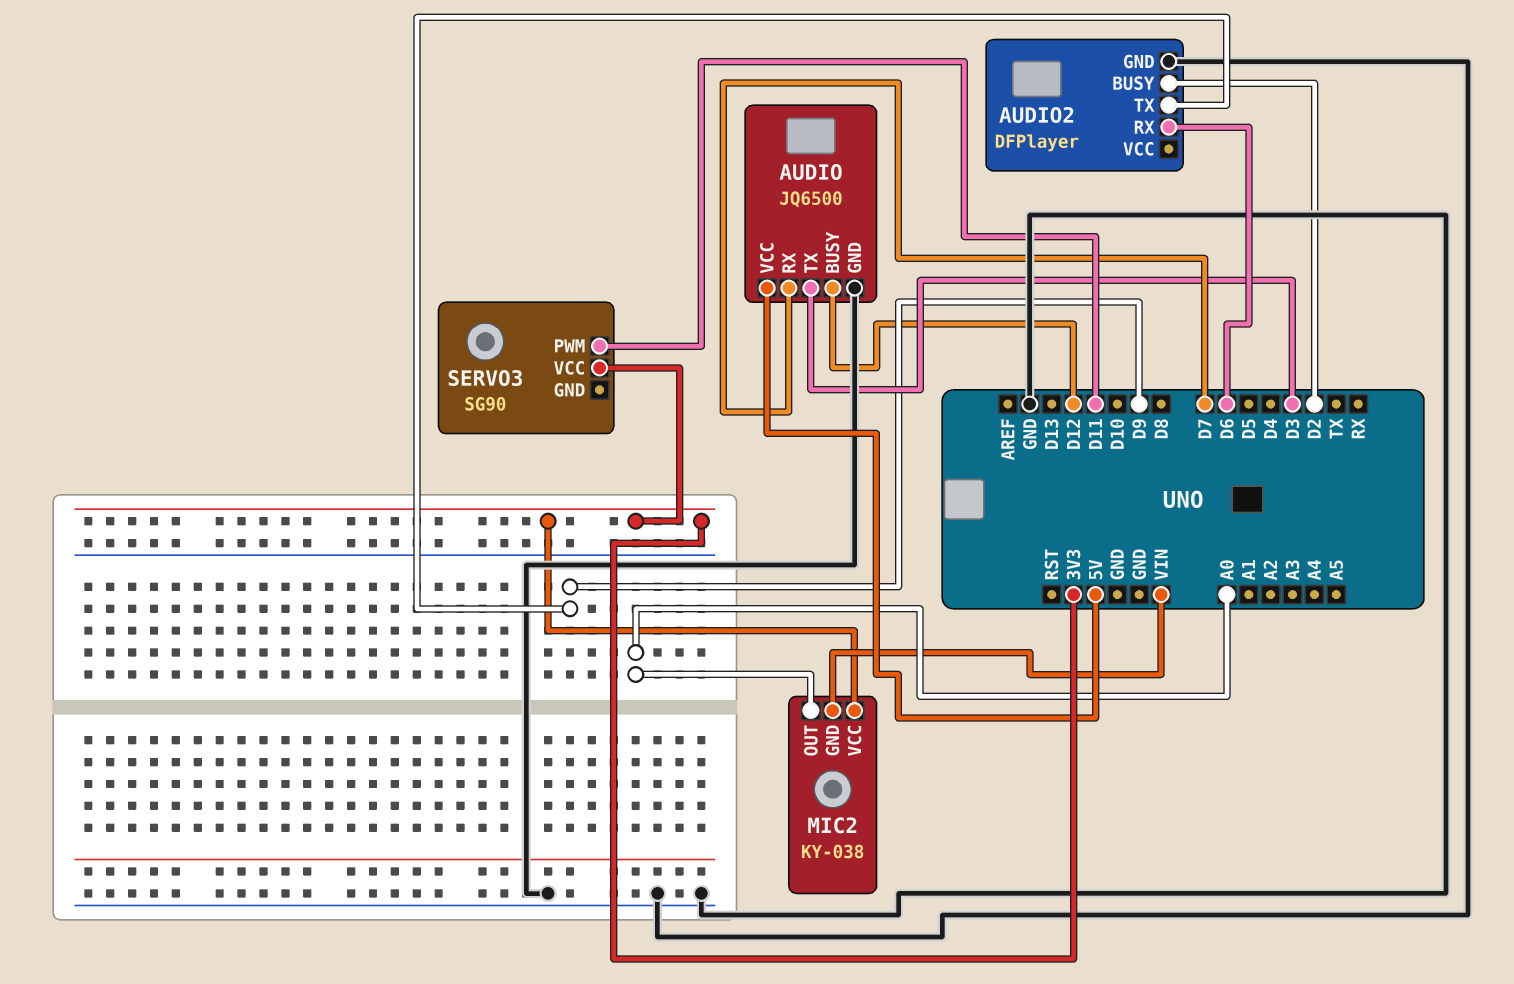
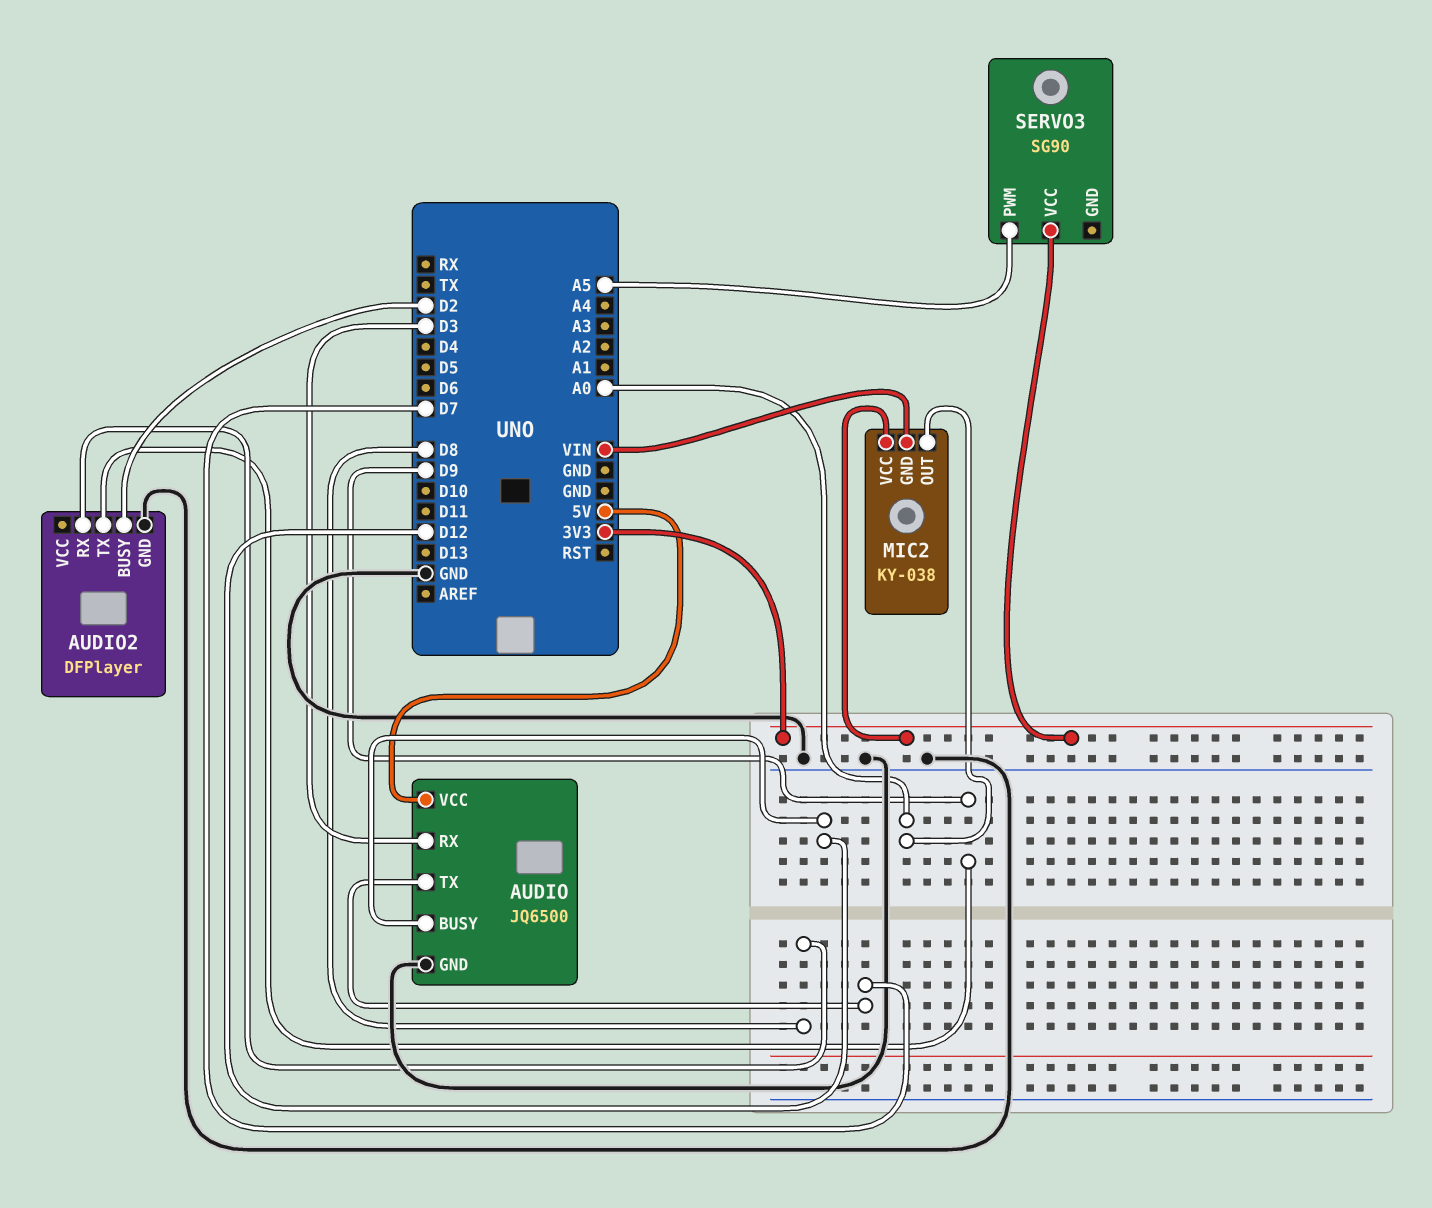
AUDIO pin RX: D7 -> D3
AUDIO pin TX: D3 -> D7
AUDIO2 pin RX: D6 -> D8
SERVO3 pin PWM: D11 -> A5

